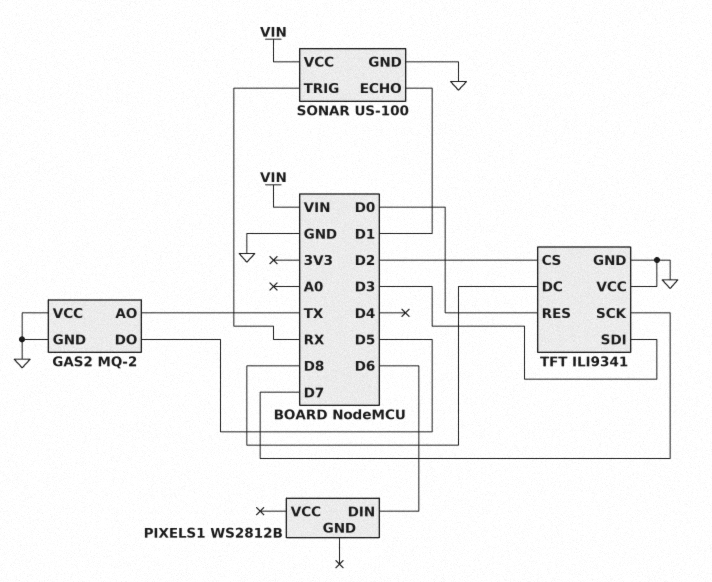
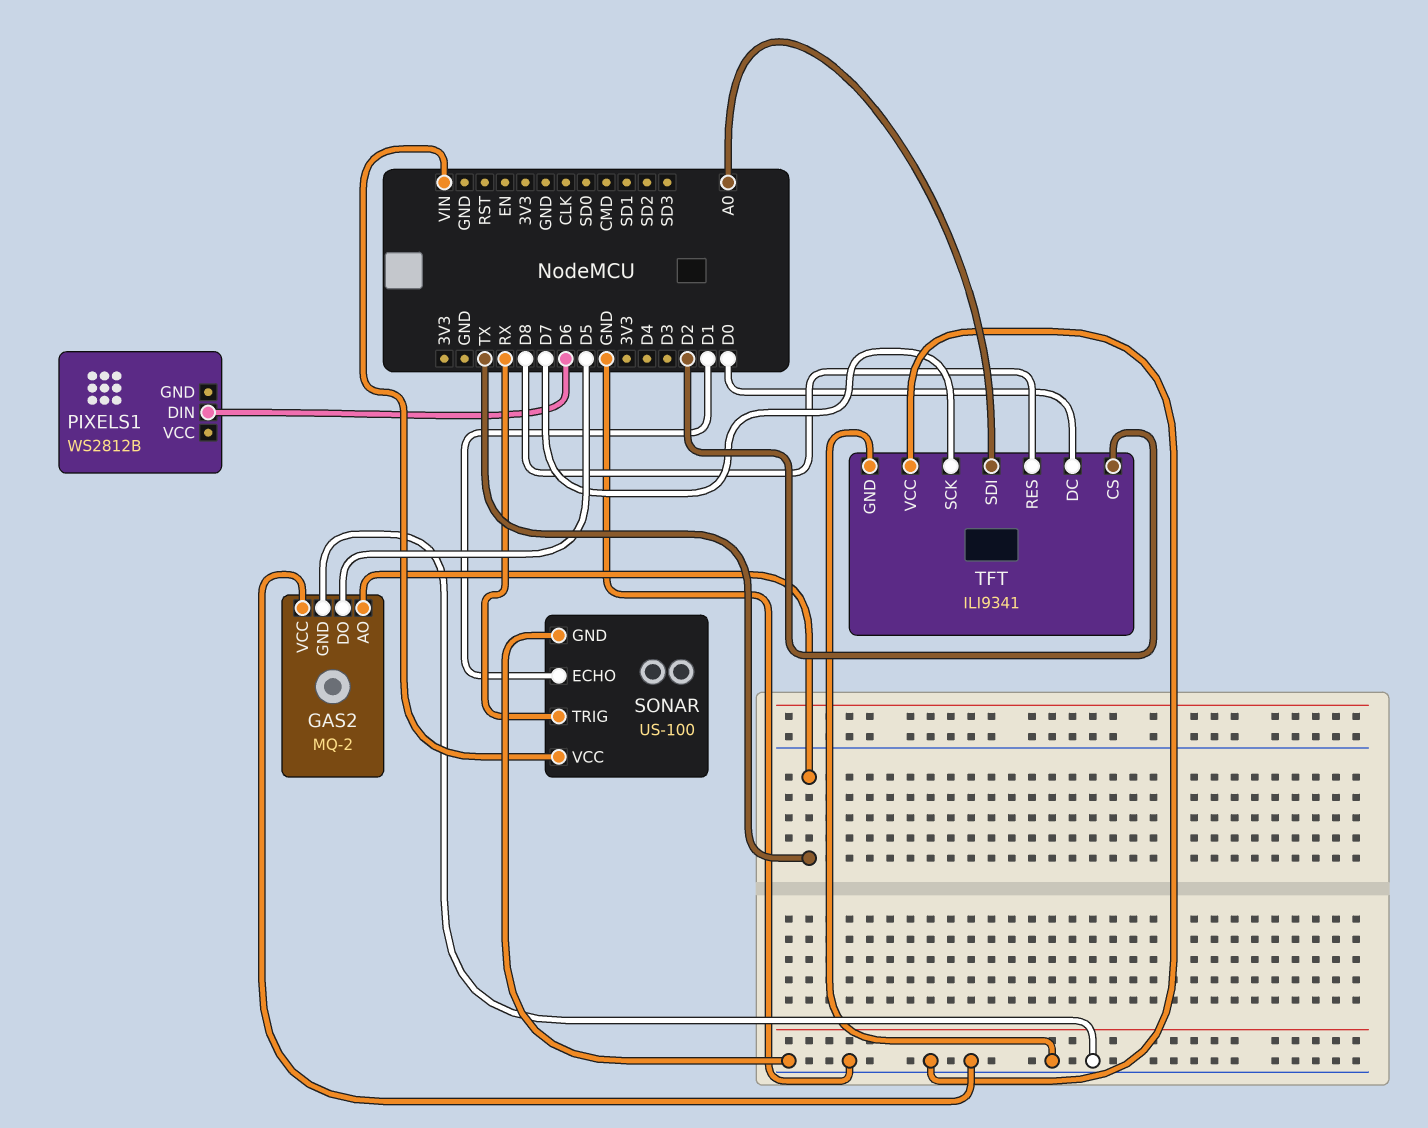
TFT pin DC: D8 -> D0
TFT pin RES: D0 -> D8
TFT pin SDI: D3 -> A0

